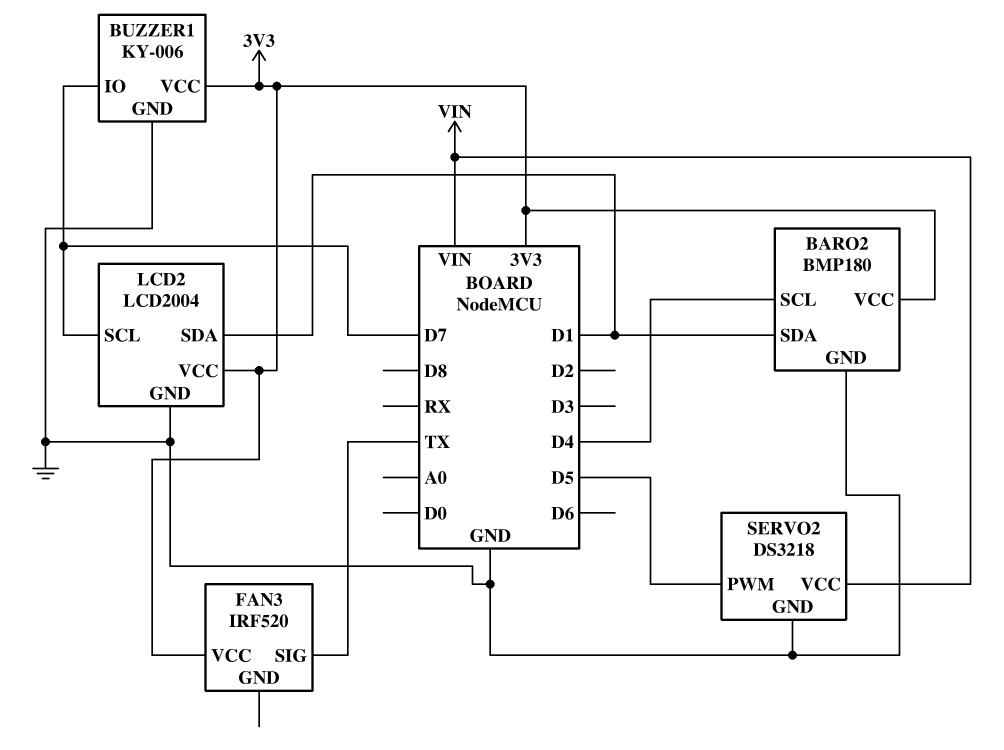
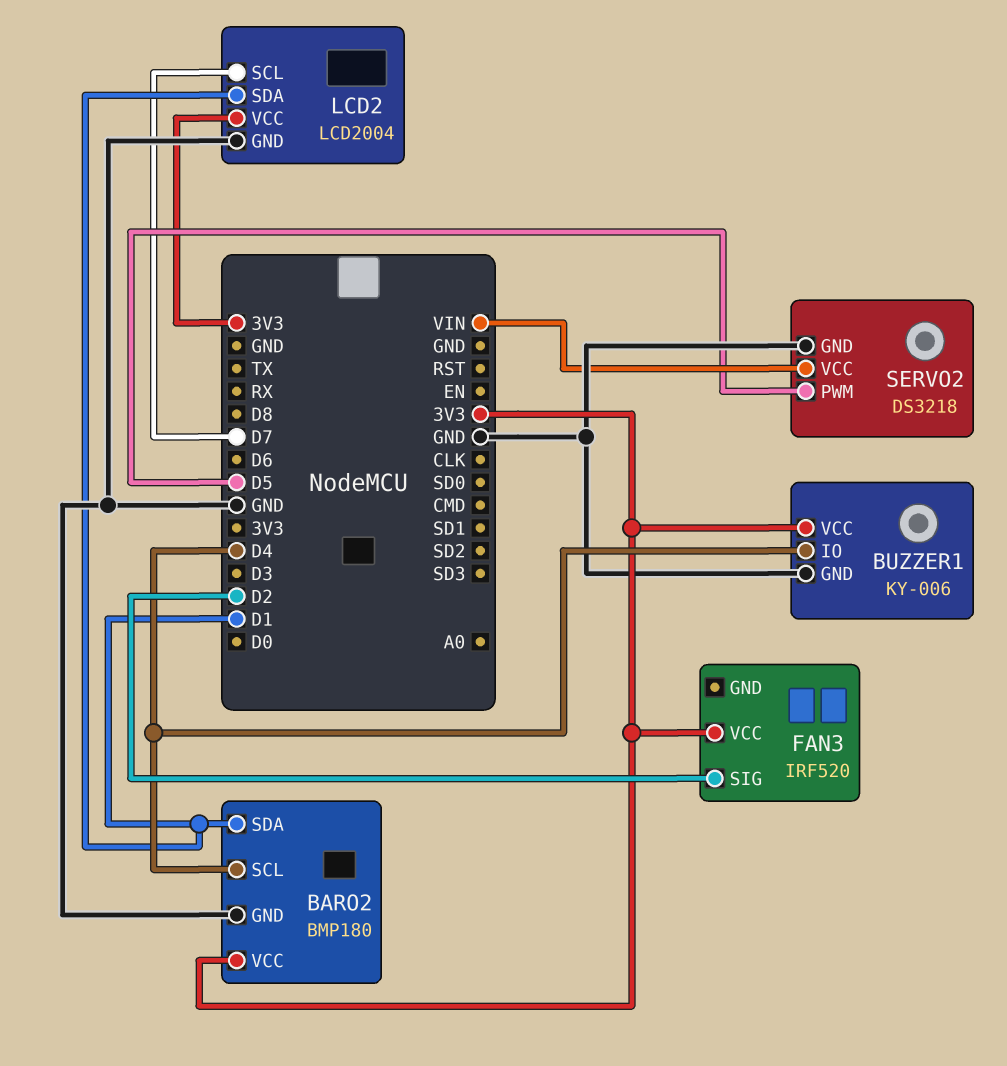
BUZZER1 pin IO: D7 -> D4
FAN3 pin SIG: TX -> D2

